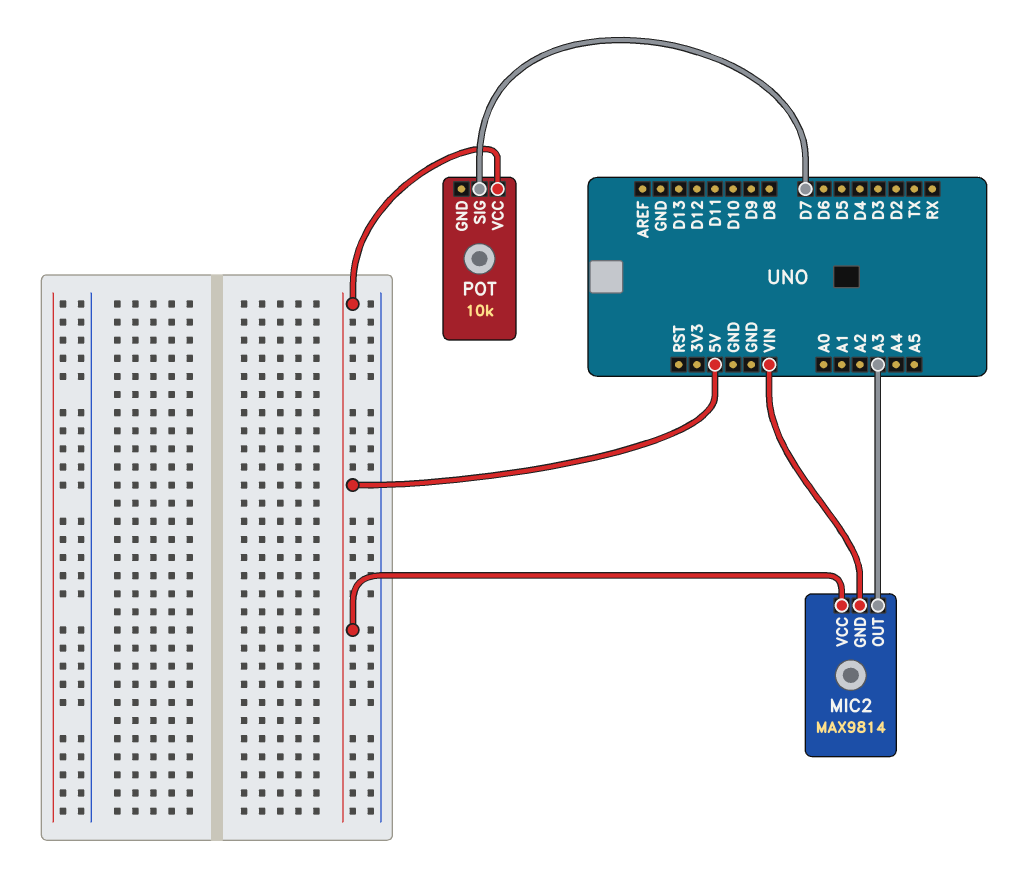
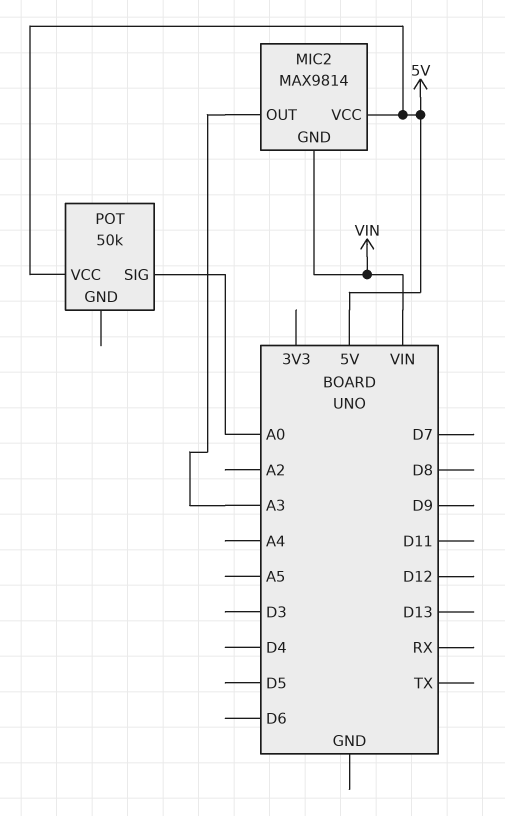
POT: 10k -> 50k
POT pin SIG: D7 -> A0

